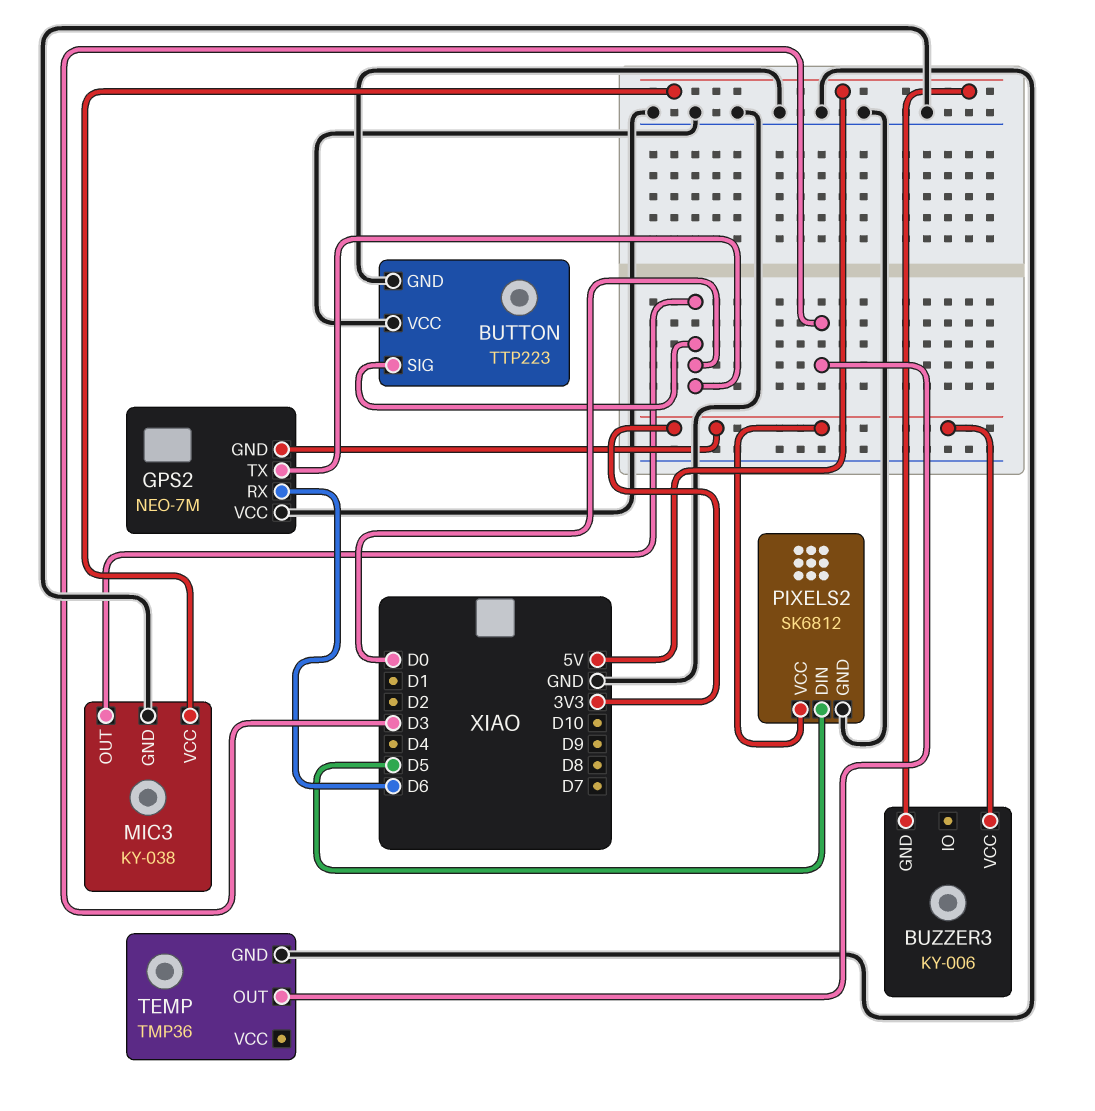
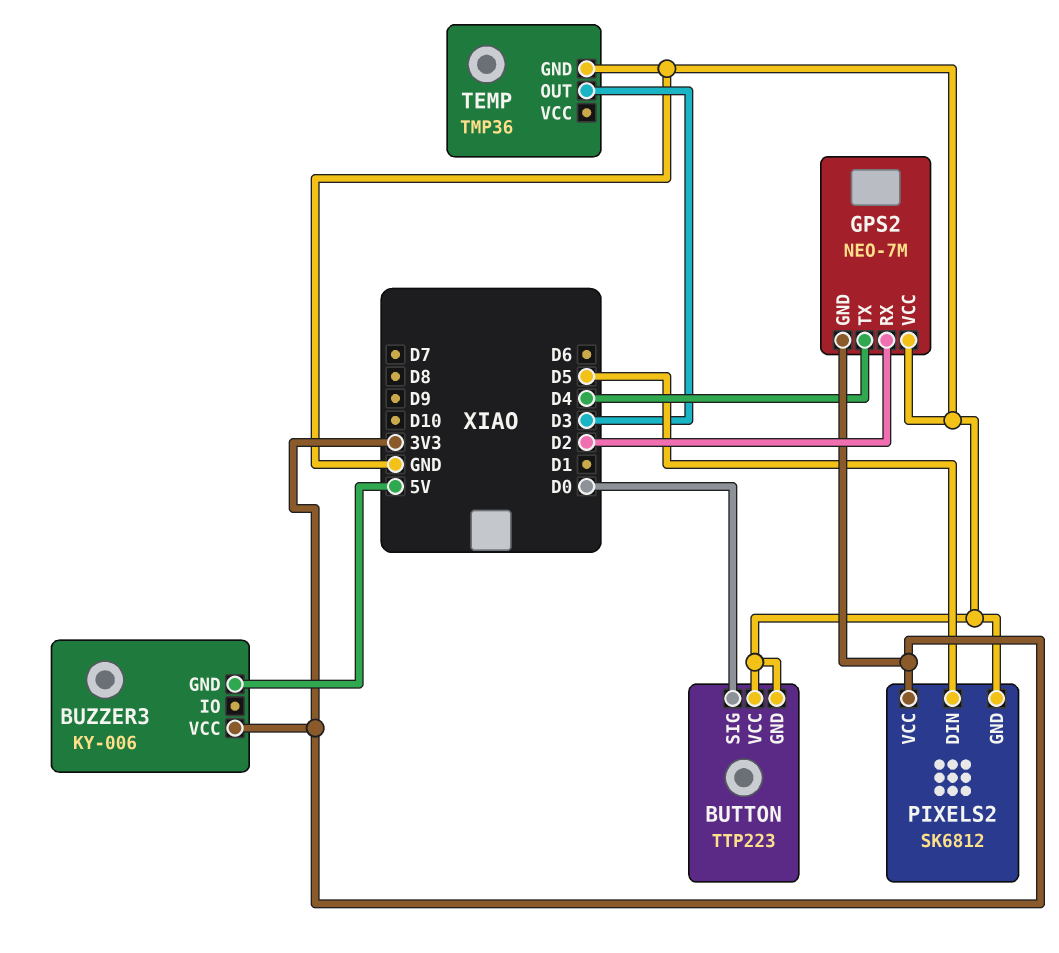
GPS2 pin RX: D6 -> D2
GPS2 pin TX: D0 -> D4
MIC3: KY-038 -> none
MIC3 pin GND: GND -> none
MIC3 pin OUT: D0 -> none
MIC3 pin VCC: 5V -> none

